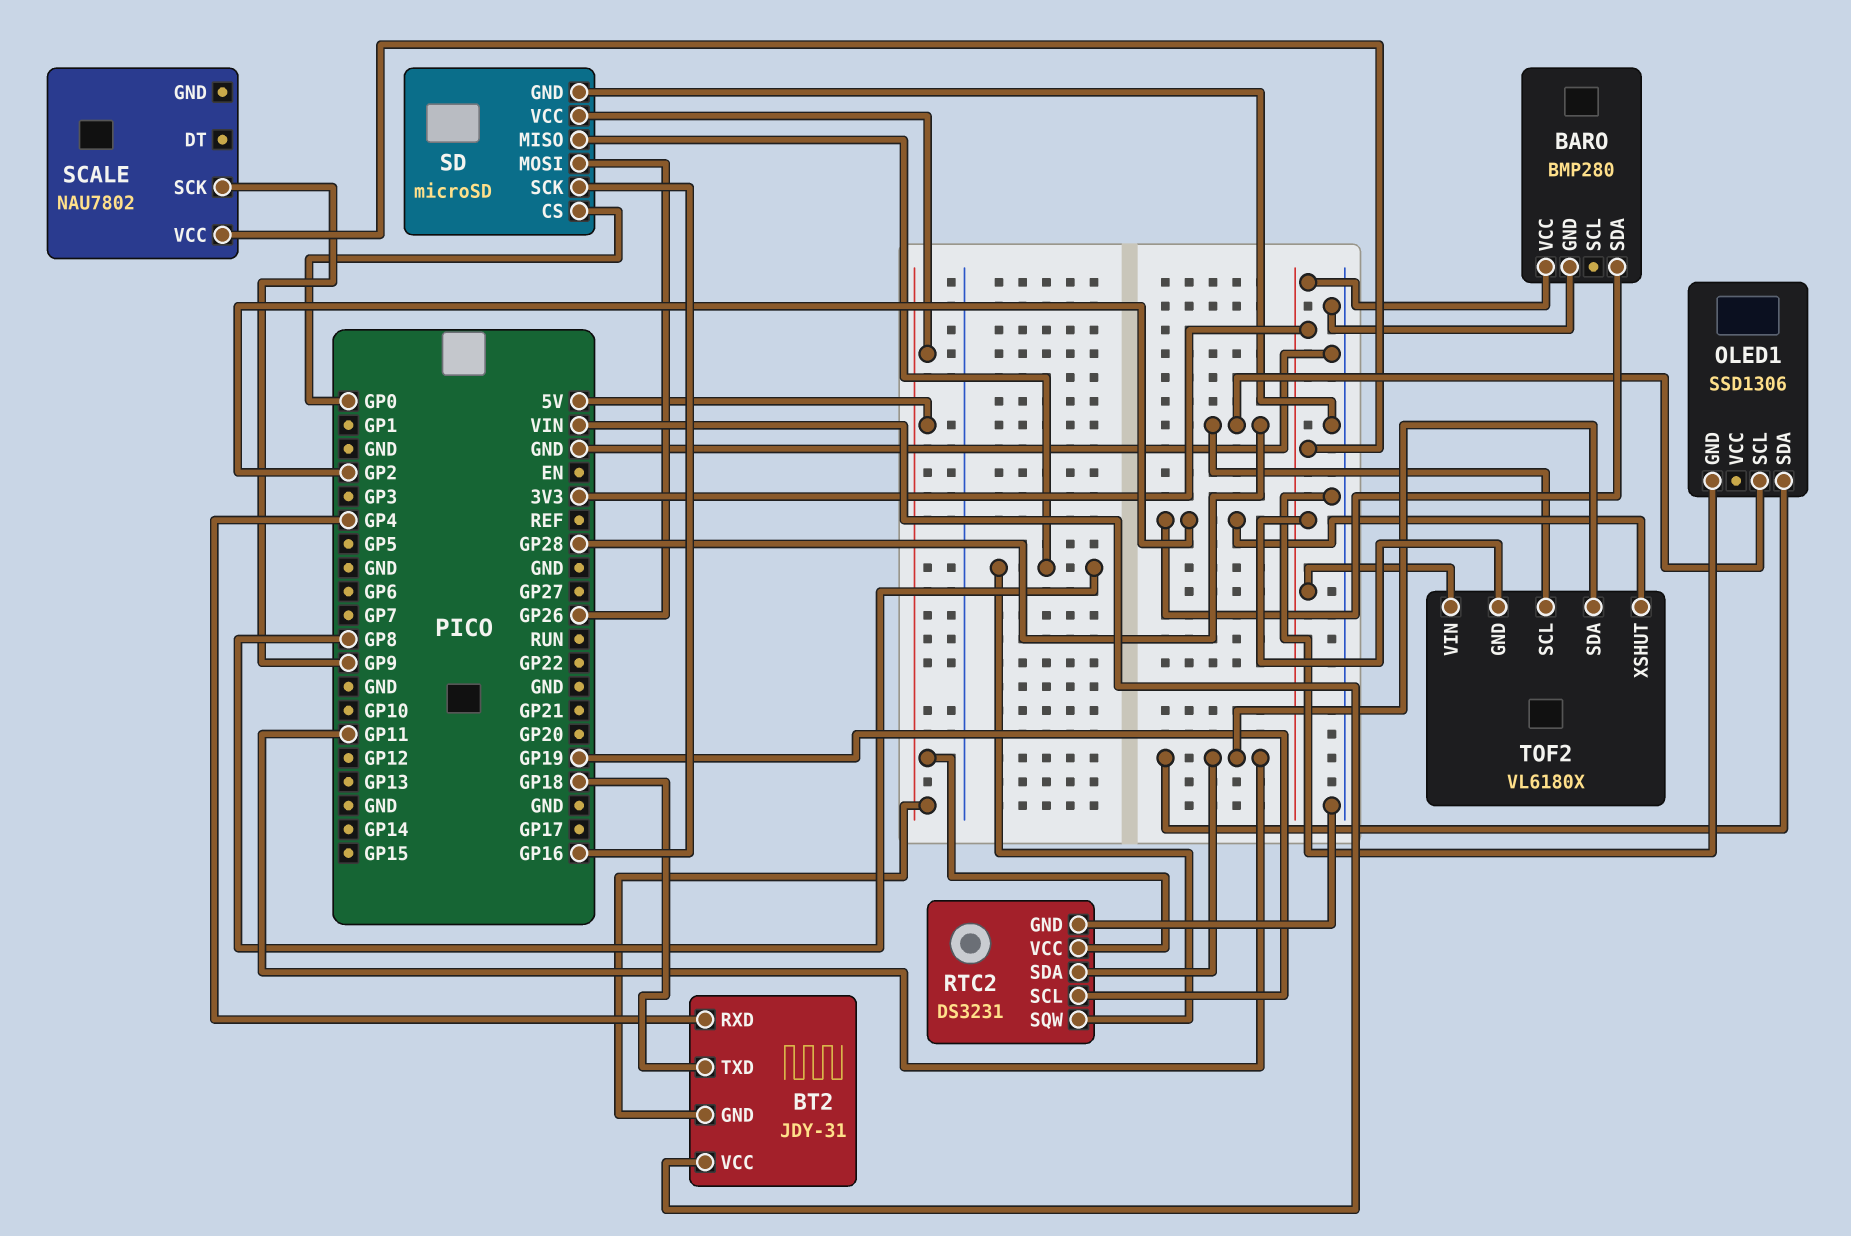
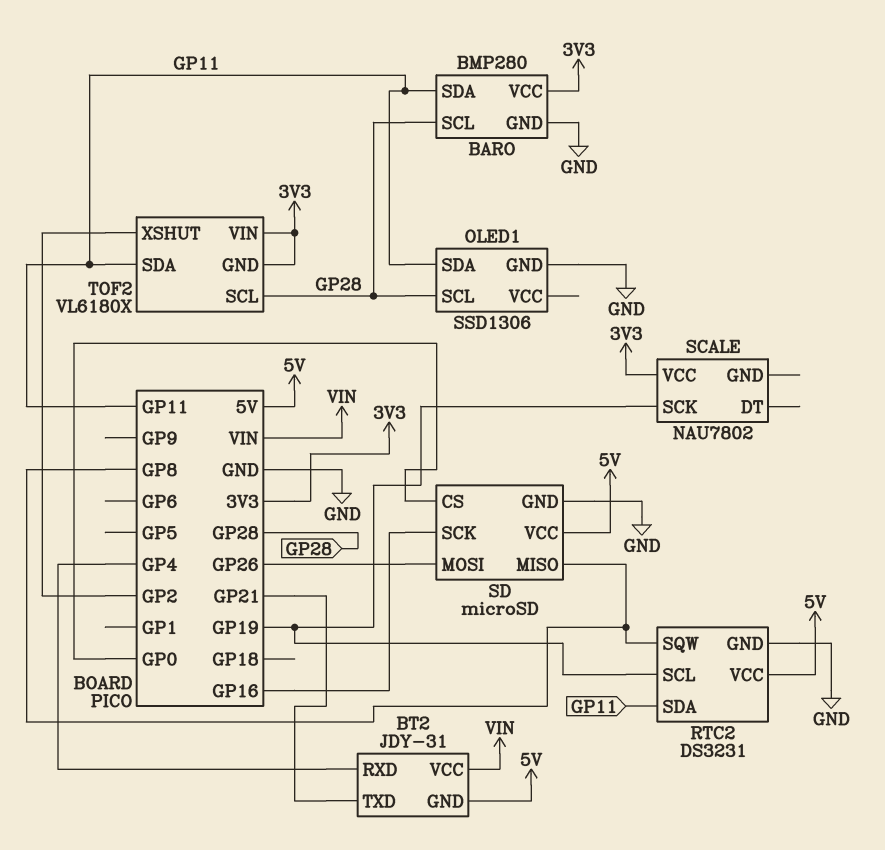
BARO pin SCL: none -> GP28
BARO pin SDA: GP2 -> GP11
BT2 pin TXD: GP18 -> GP21
SCALE pin SCK: GP9 -> GP19

